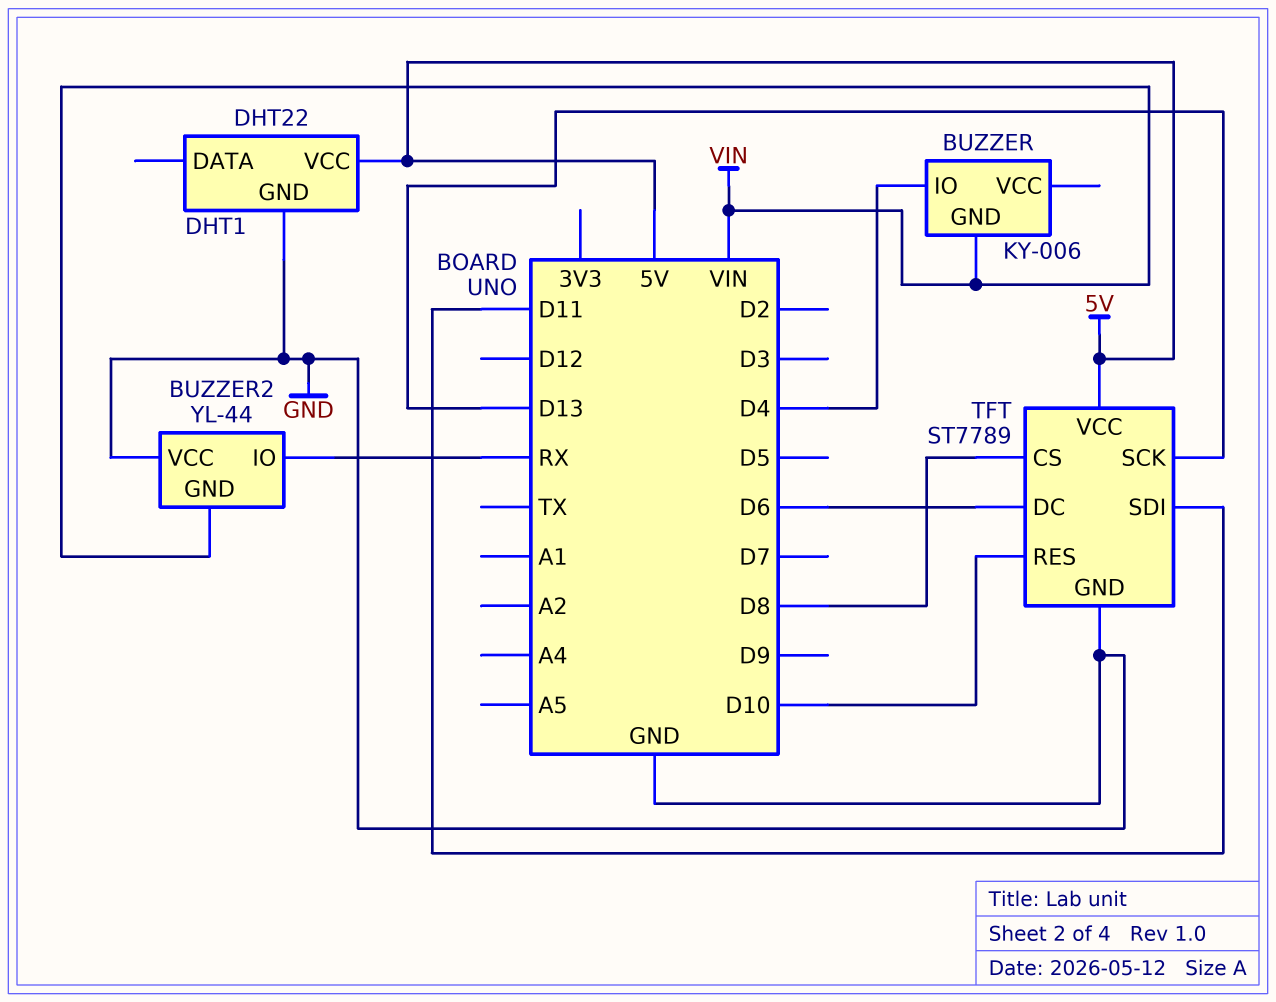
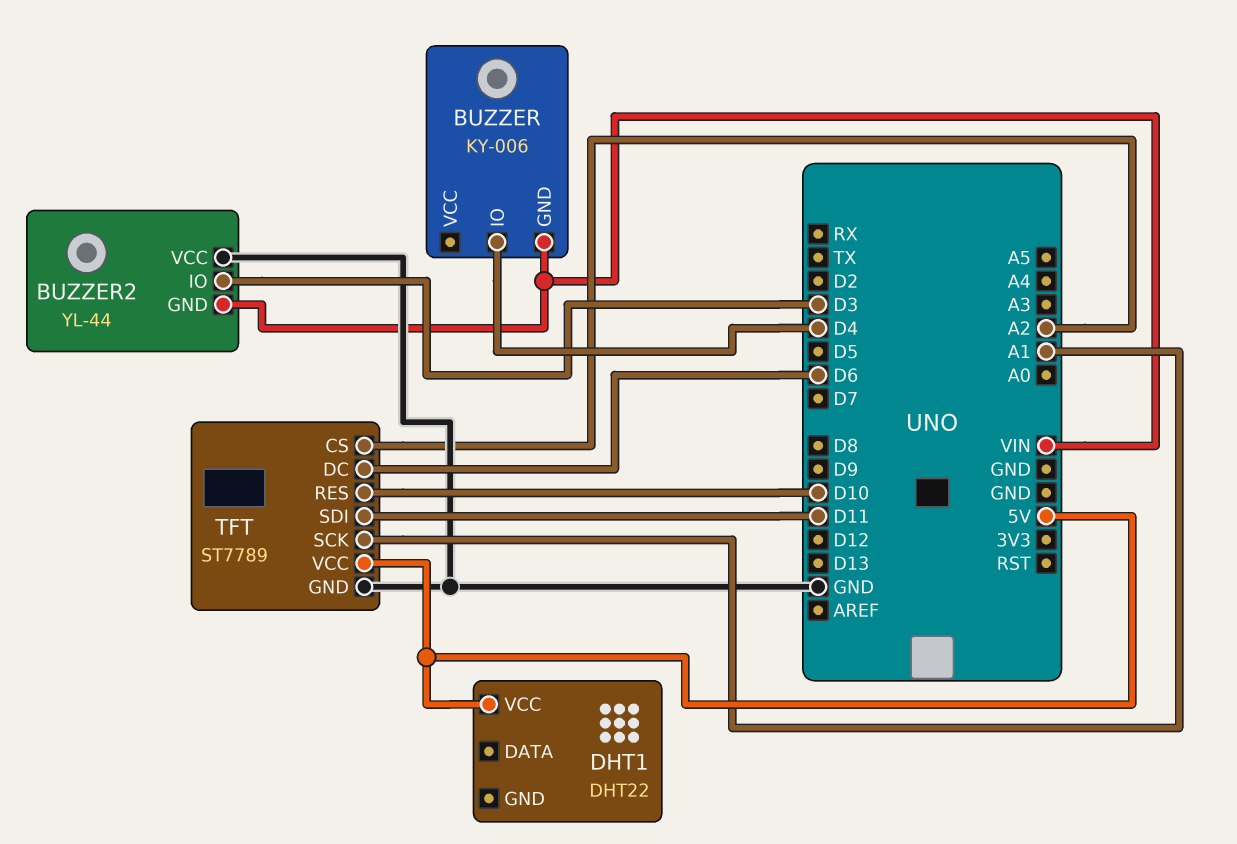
BUZZER2 pin IO: RX -> D3
DHT1 pin GND: GND -> none
TFT pin CS: D8 -> A2
TFT pin SCK: D13 -> A1

